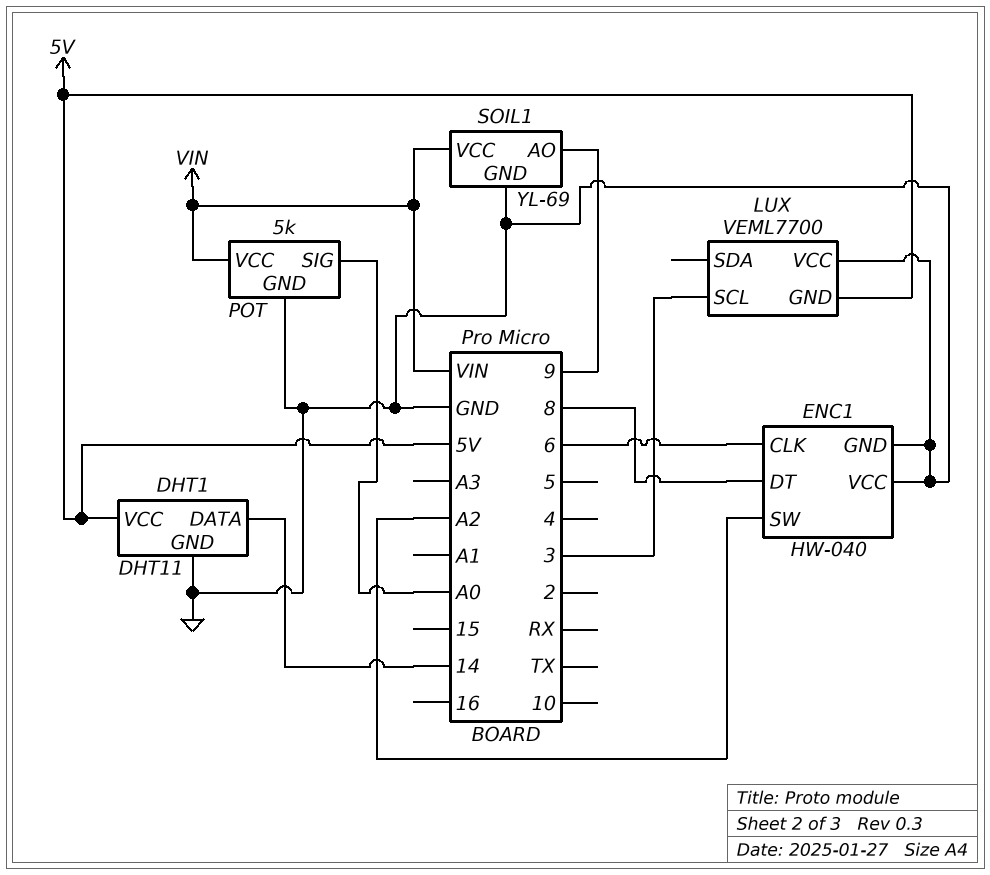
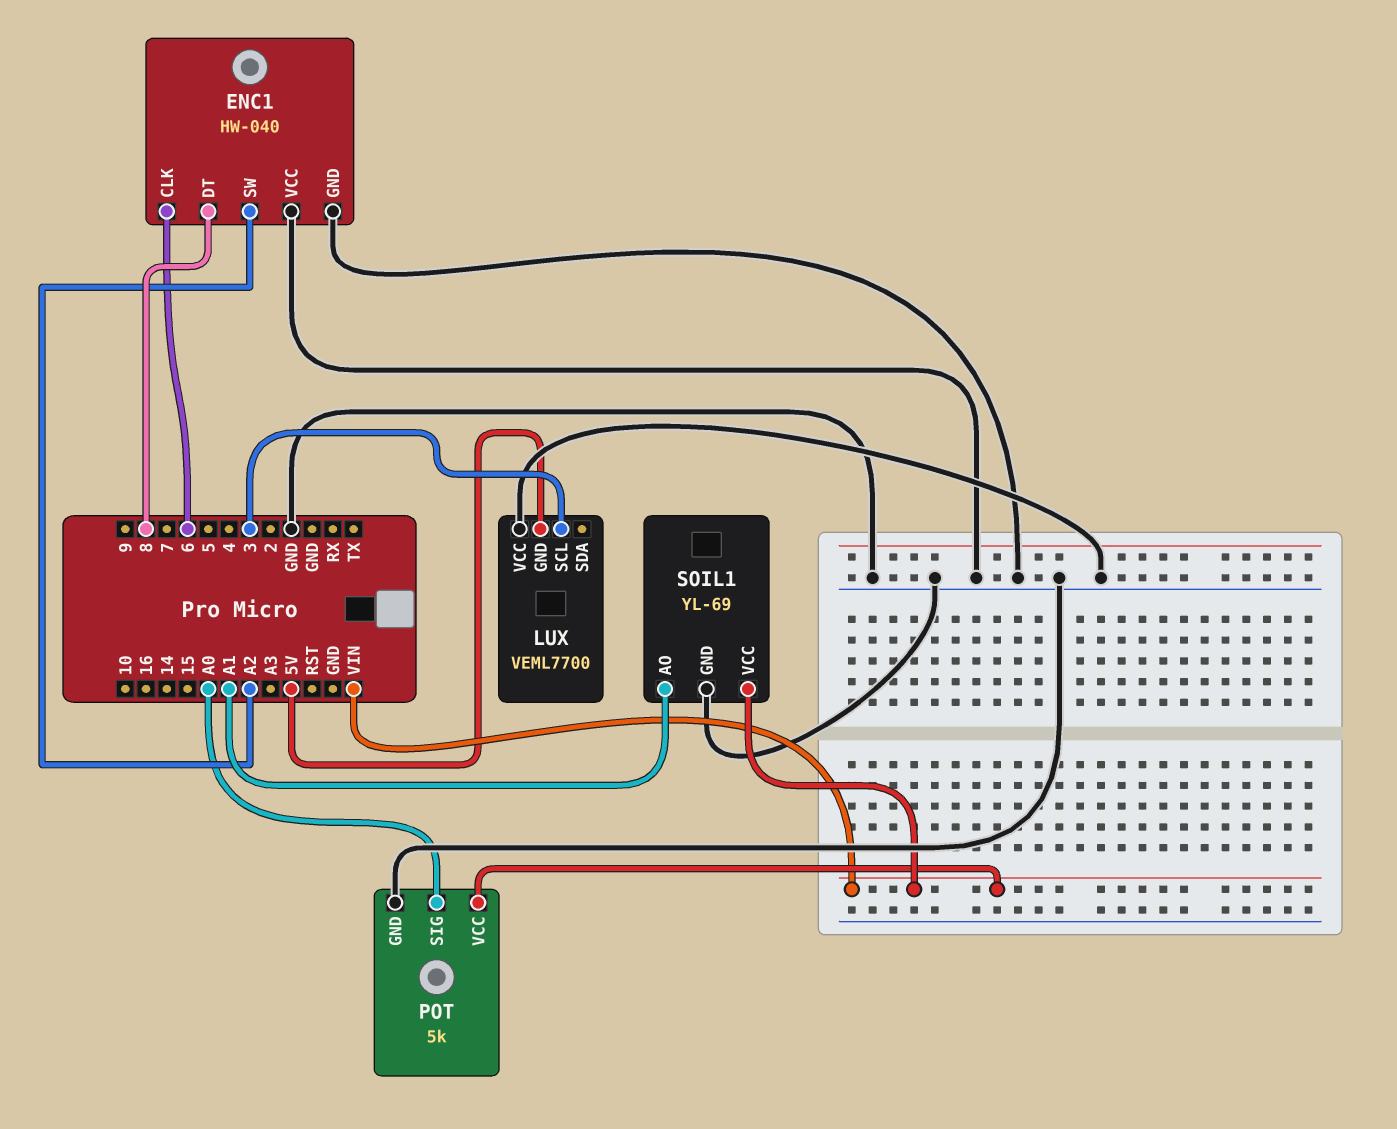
DHT1: DHT11 -> none
DHT1 pin DATA: 14 -> none
DHT1 pin GND: GND -> none
DHT1 pin VCC: 5V -> none
SOIL1 pin AO: 9 -> A1

